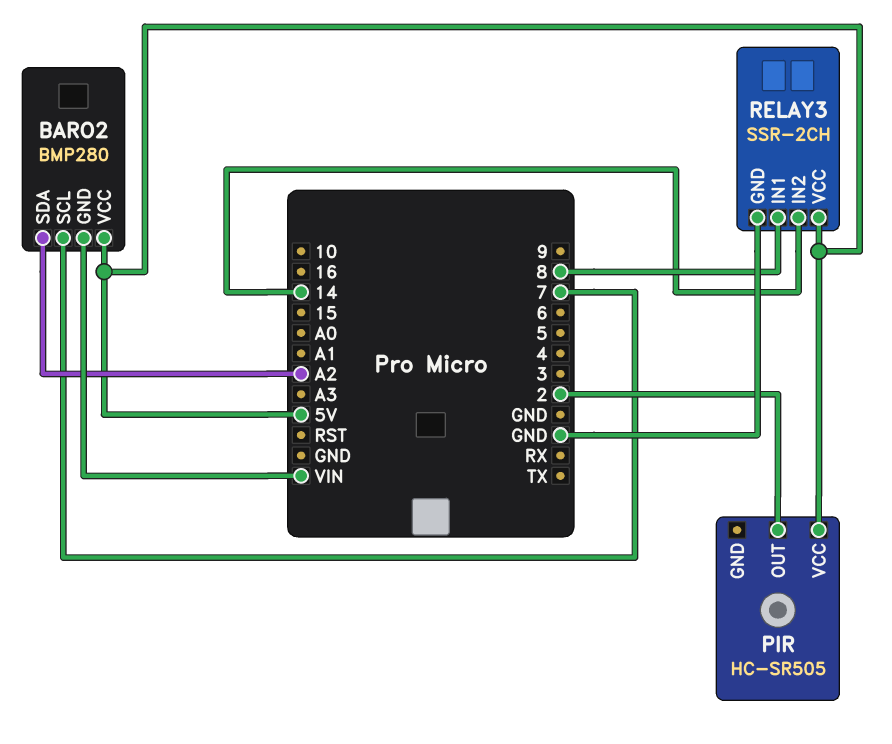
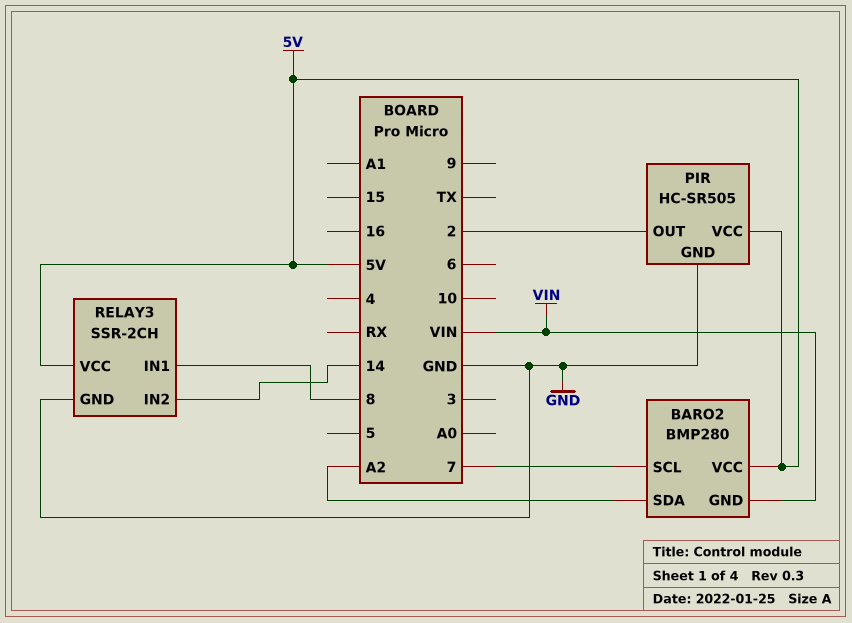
PIR pin GND: none -> GND

